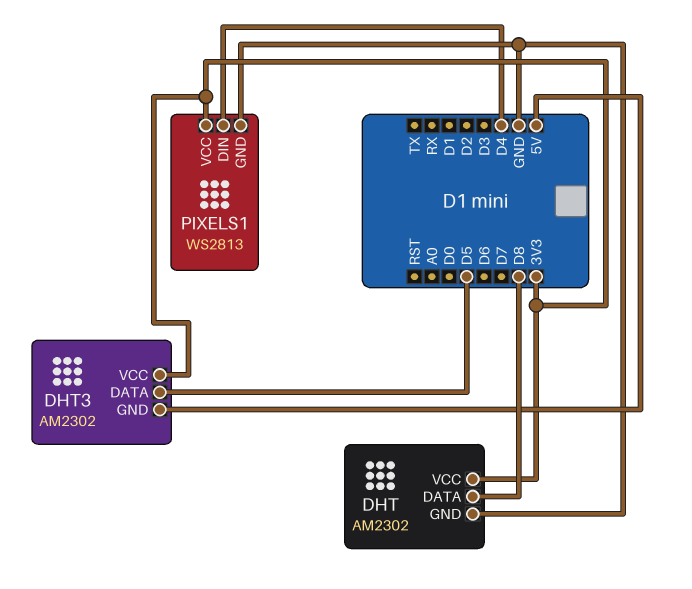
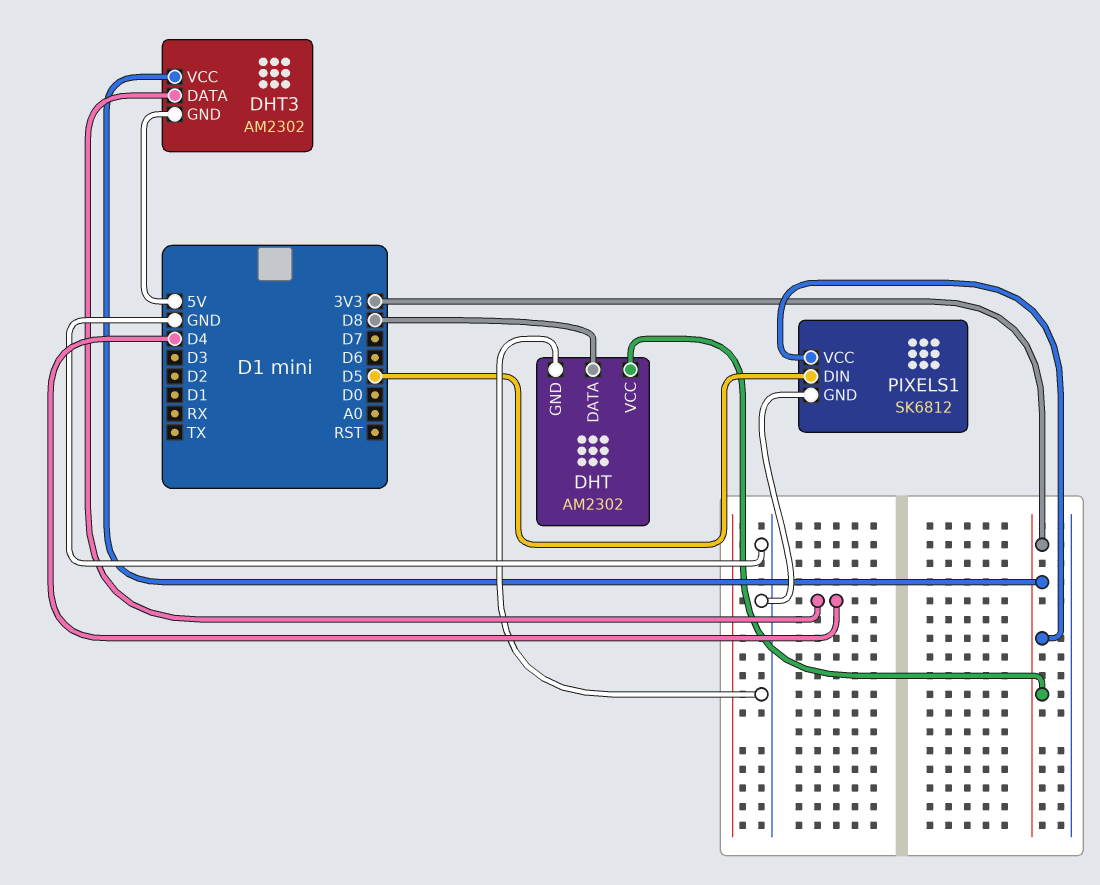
DHT3 pin DATA: D5 -> D4
PIXELS1: WS2813 -> SK6812
PIXELS1 pin DIN: D4 -> D5

